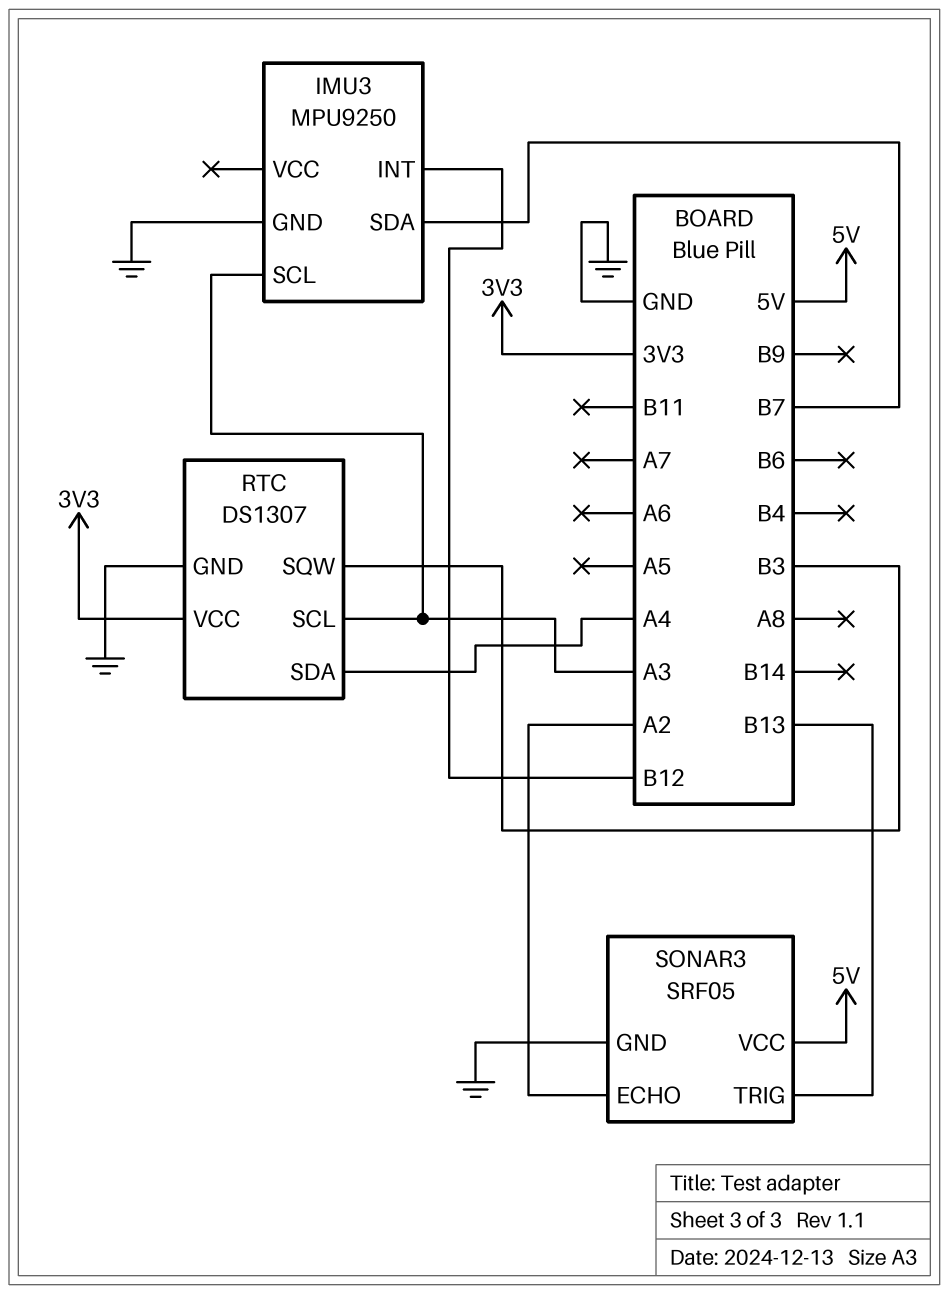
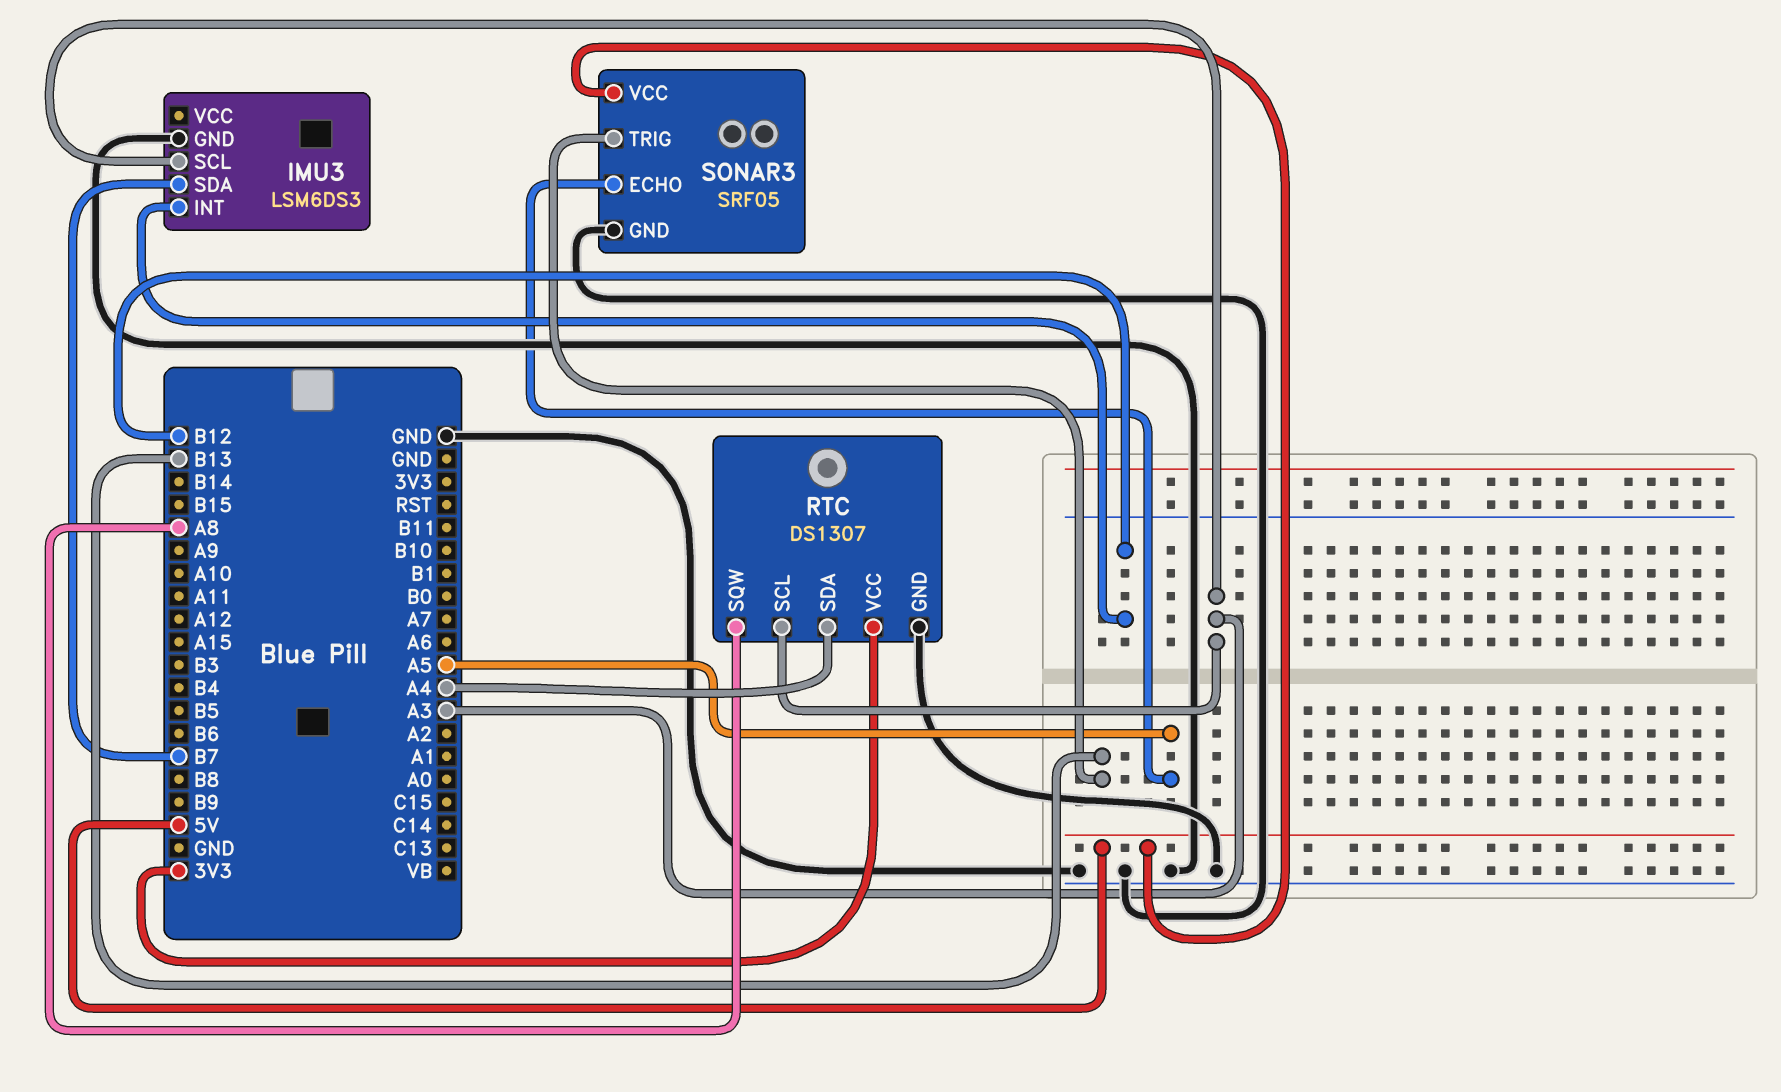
IMU3: MPU9250 -> LSM6DS3
RTC pin SQW: B3 -> A8
SONAR3 pin ECHO: A2 -> A5

